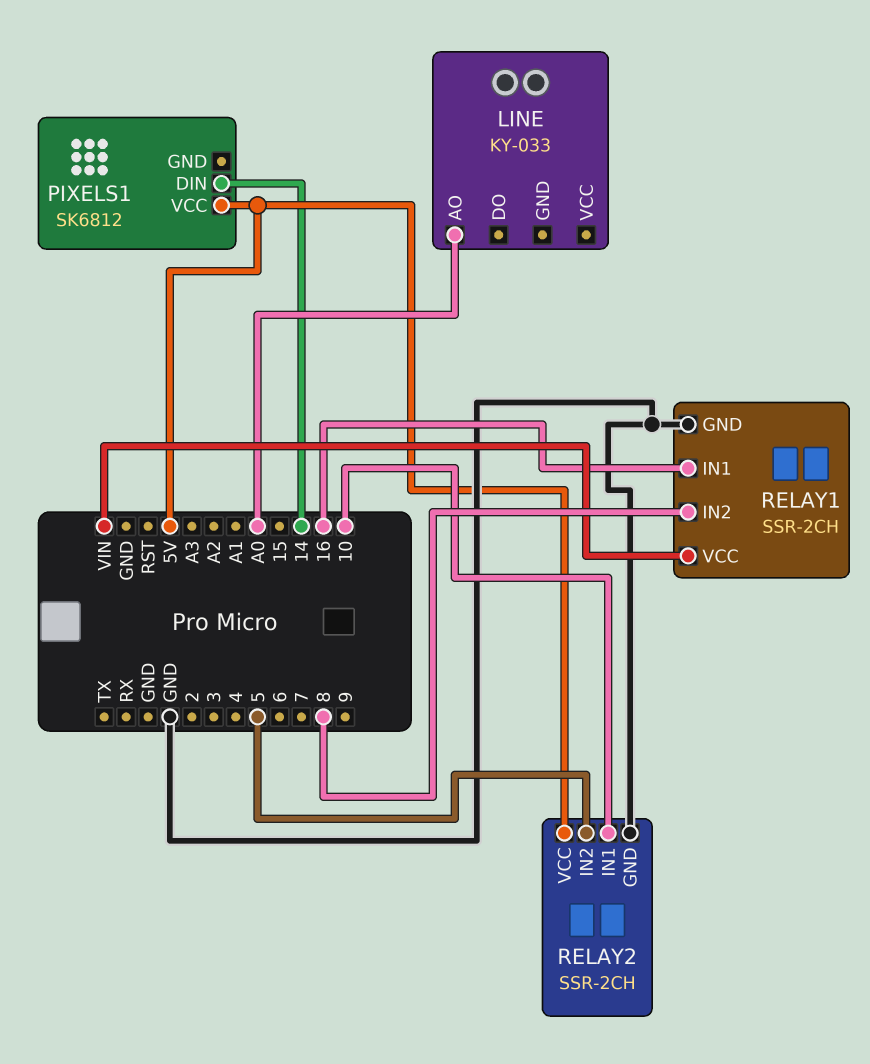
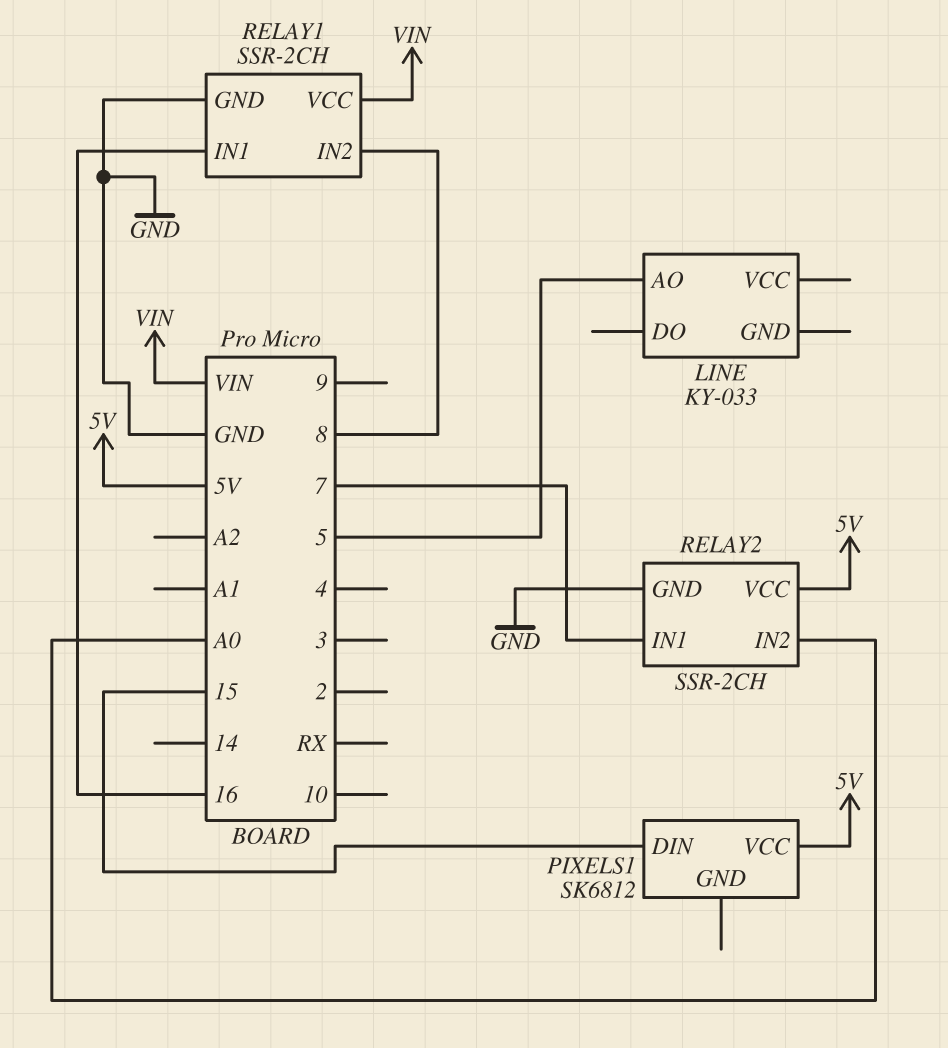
LINE pin AO: A0 -> 5
PIXELS1 pin DIN: 14 -> 15
RELAY2 pin IN1: 10 -> 7
RELAY2 pin IN2: 5 -> A0

